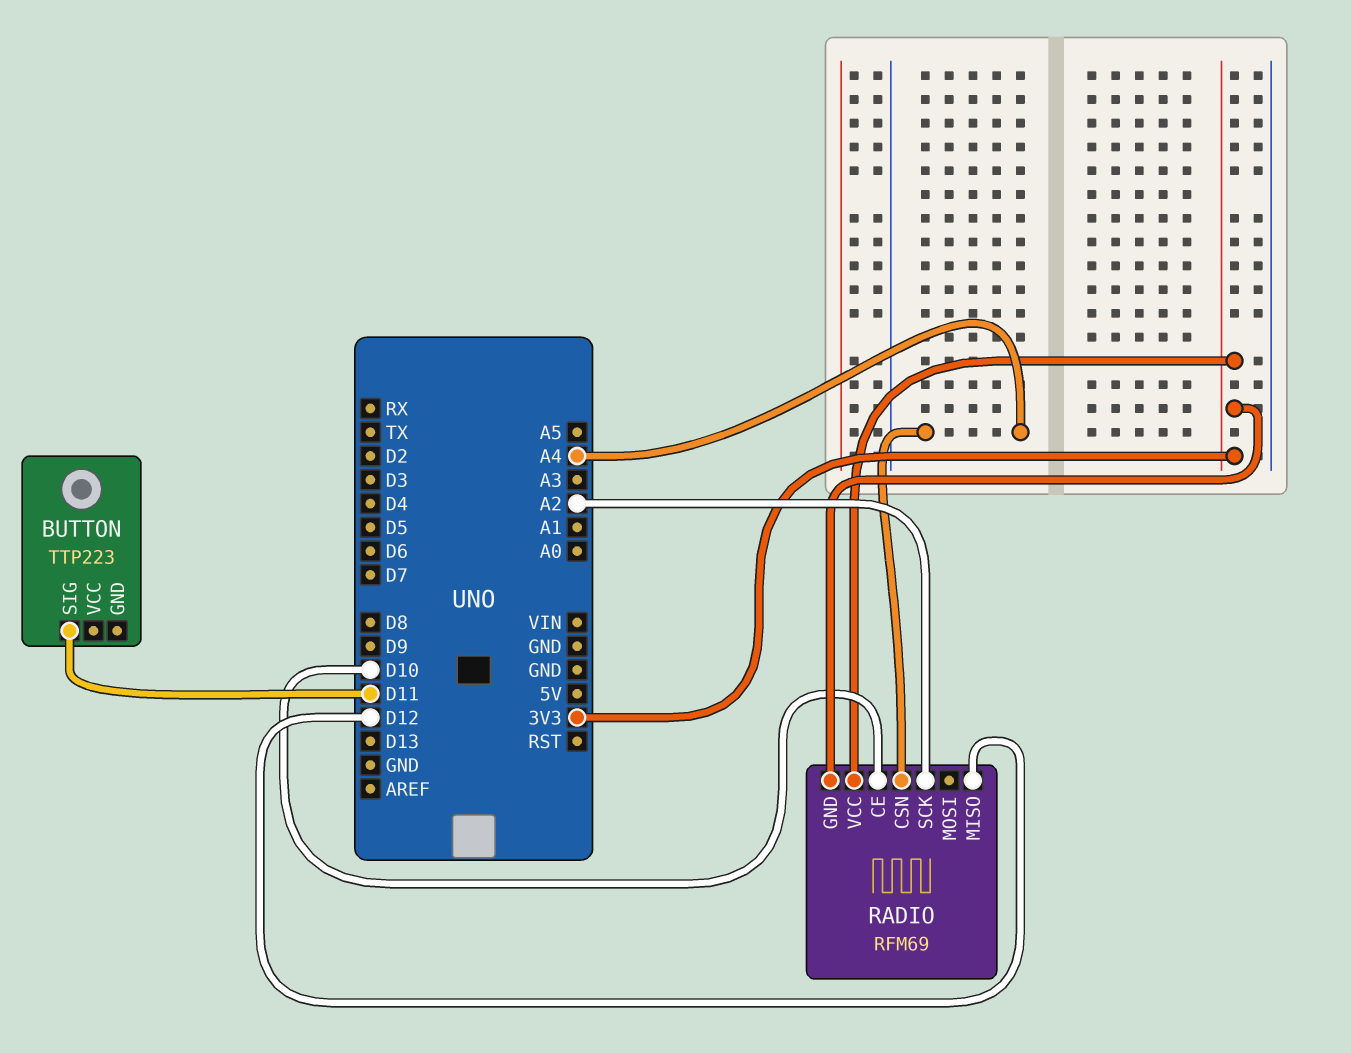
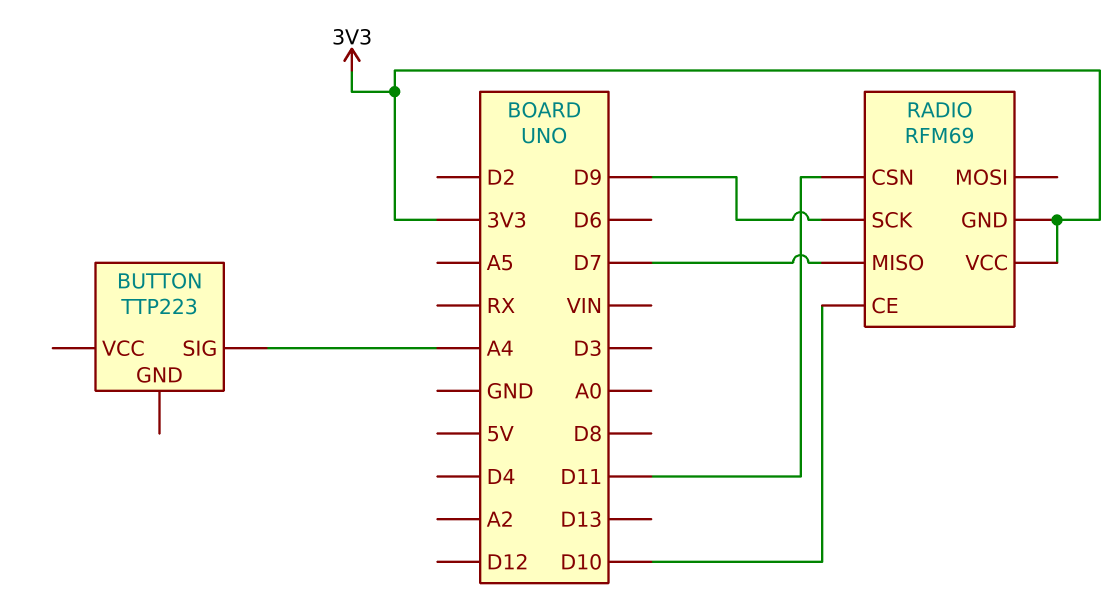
BUTTON pin SIG: D11 -> A4
RADIO pin CSN: A4 -> D11
RADIO pin MISO: D12 -> D7
RADIO pin SCK: A2 -> D9

